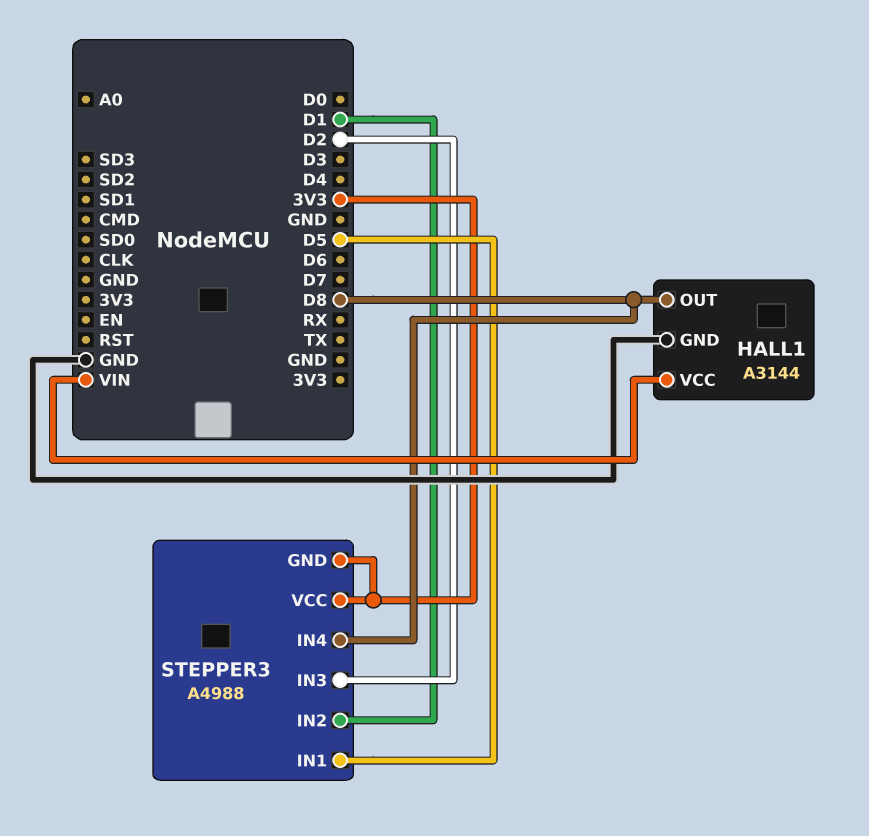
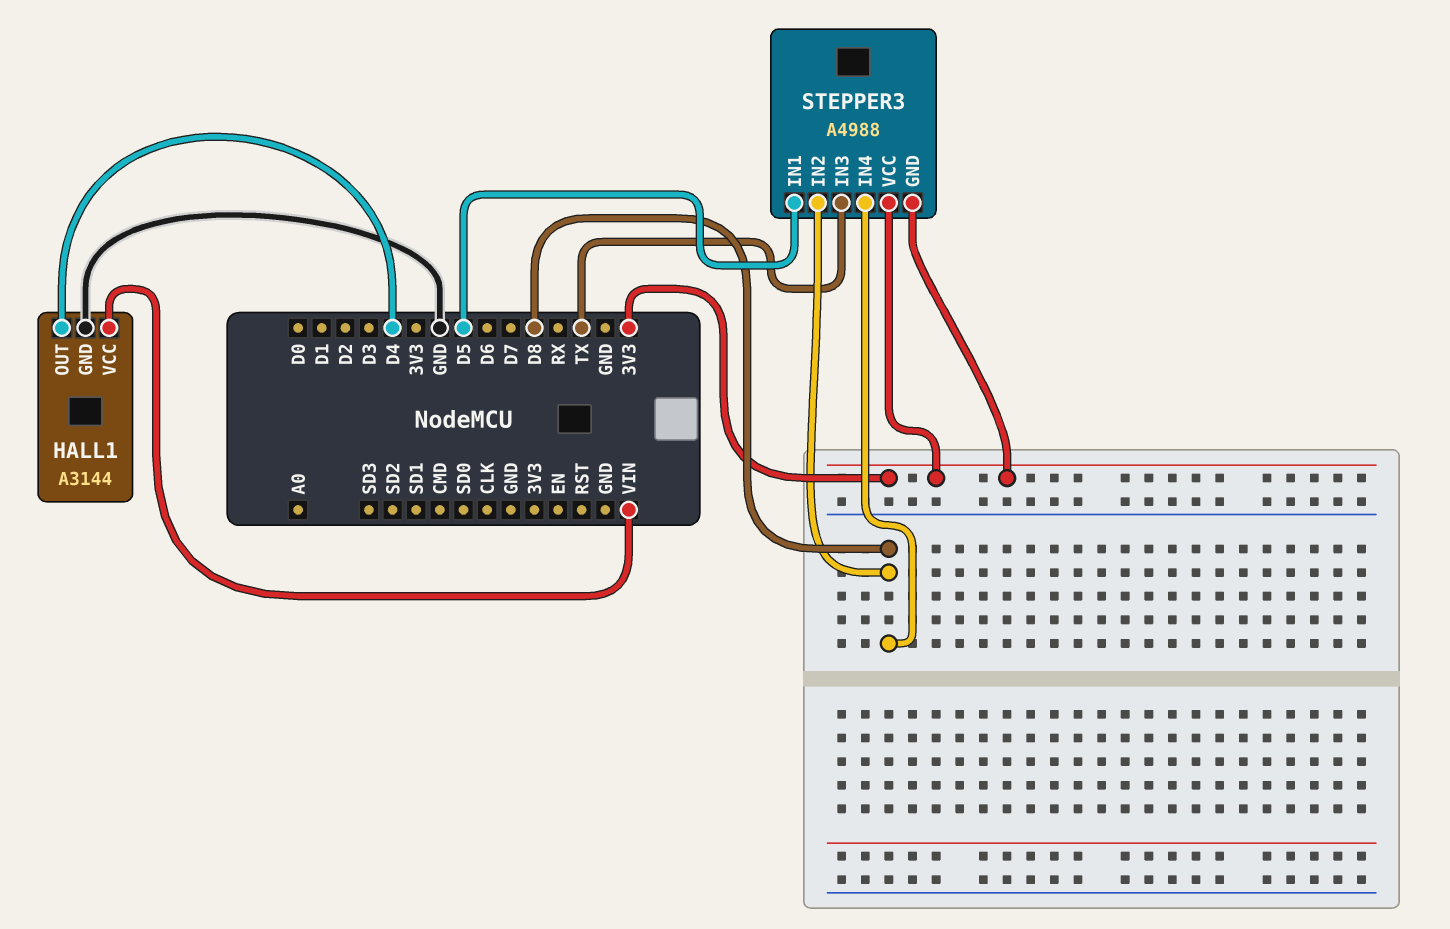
HALL1 pin OUT: D8 -> D4
STEPPER3 pin IN2: D1 -> D8
STEPPER3 pin IN3: D2 -> TX

